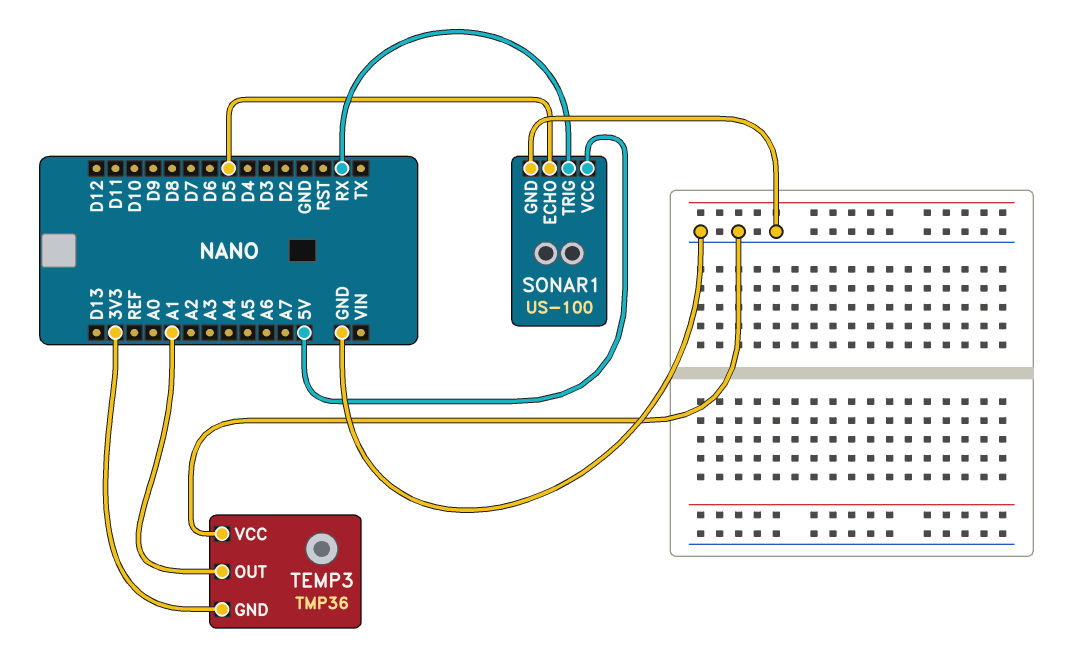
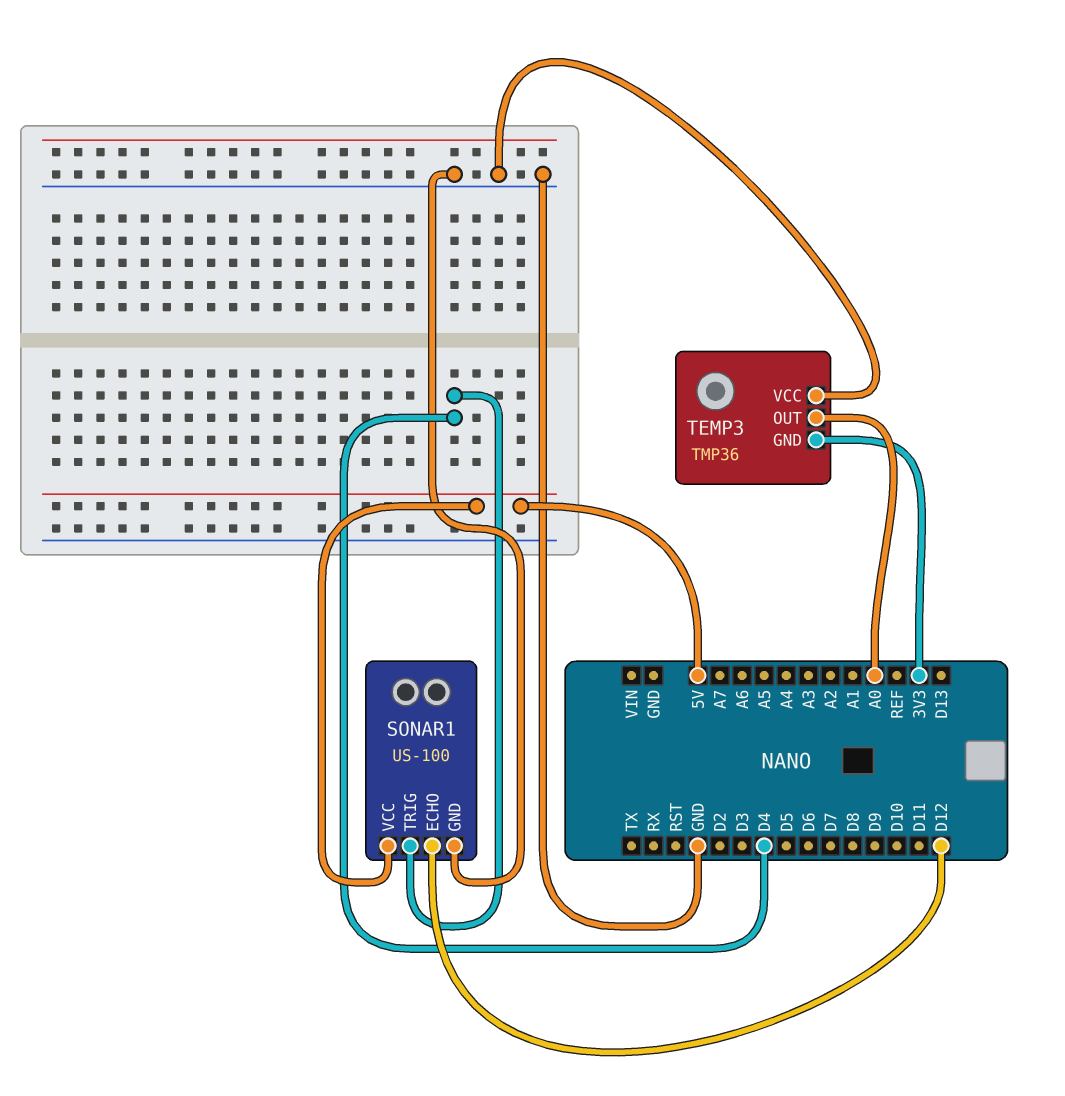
SONAR1 pin ECHO: D5 -> D12
SONAR1 pin TRIG: RX -> D4
TEMP3 pin OUT: A1 -> A0

